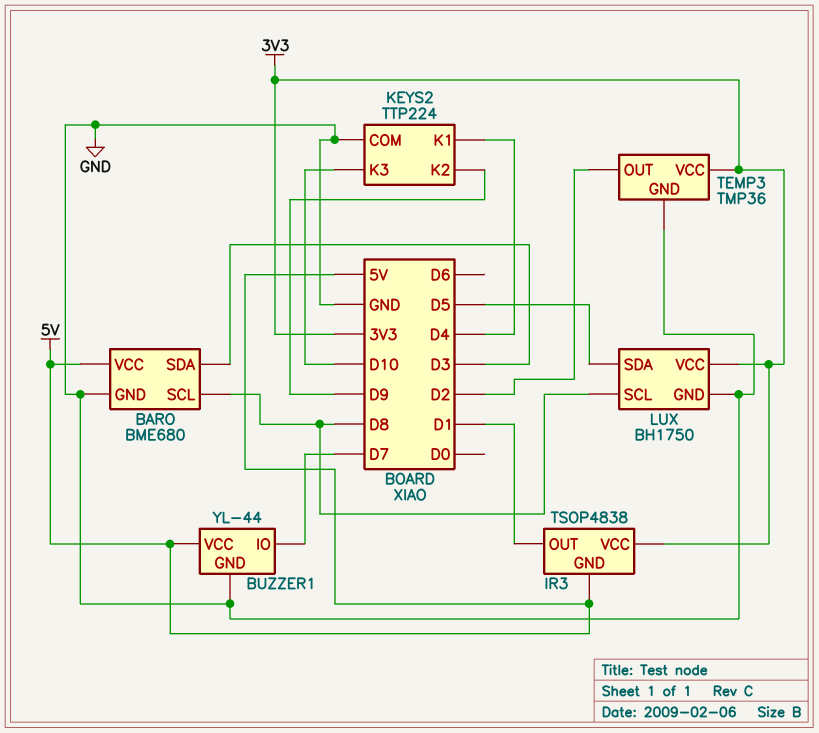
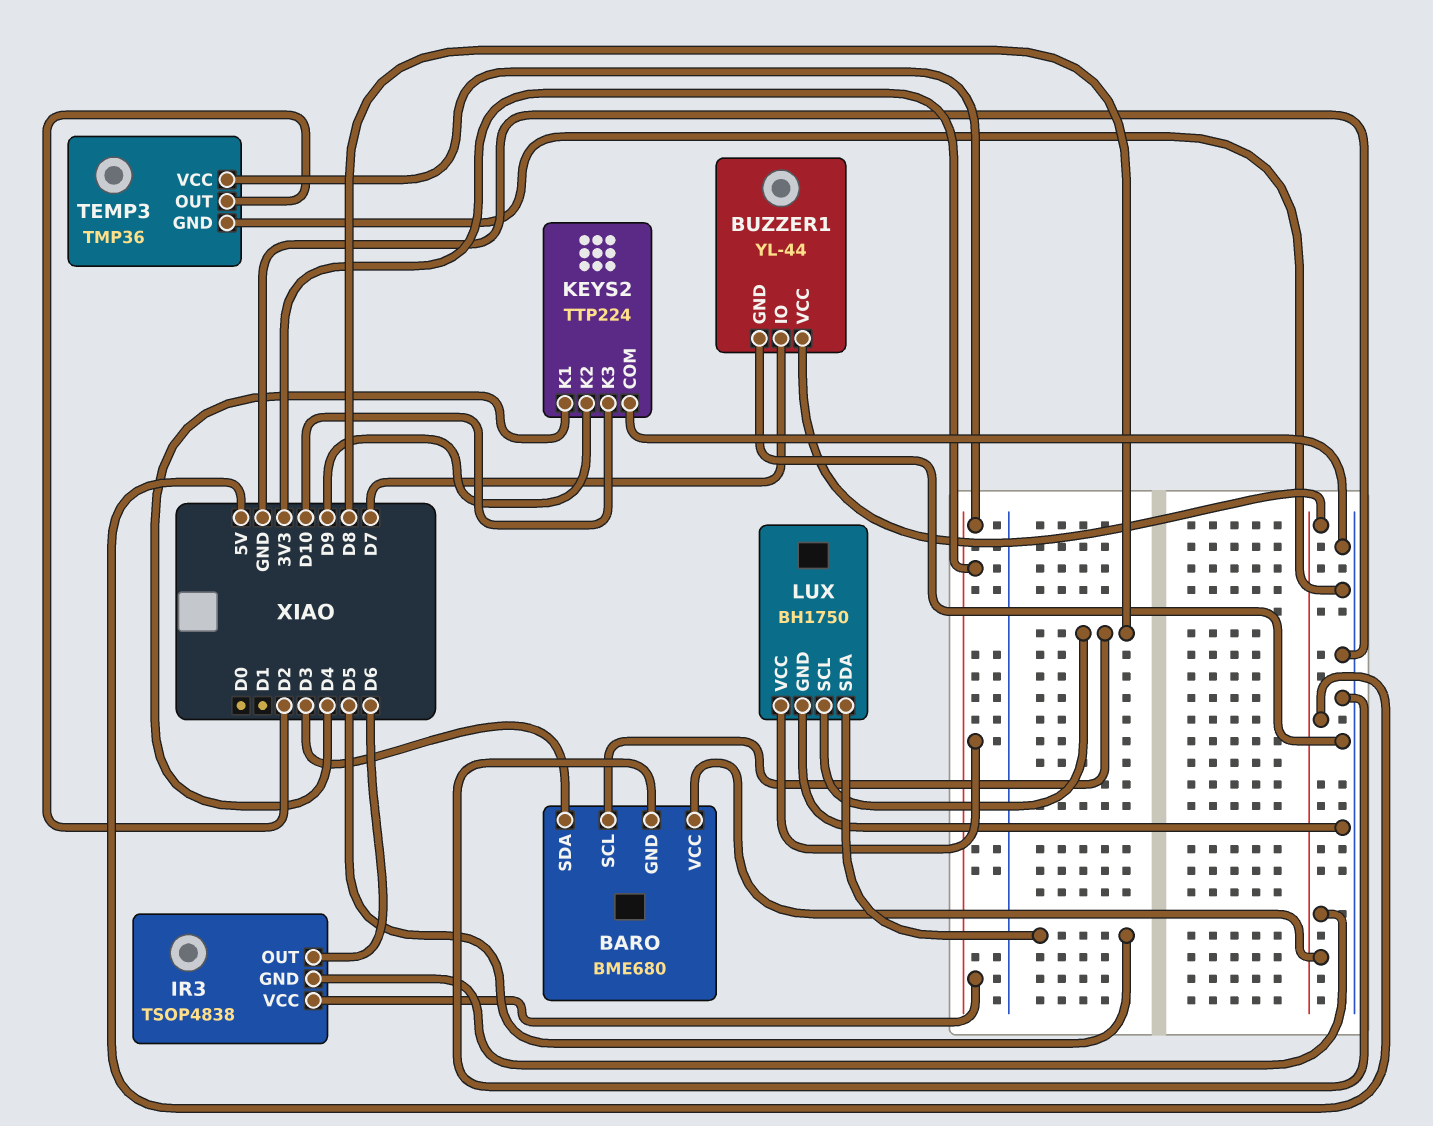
IR3 pin OUT: D1 -> D6

